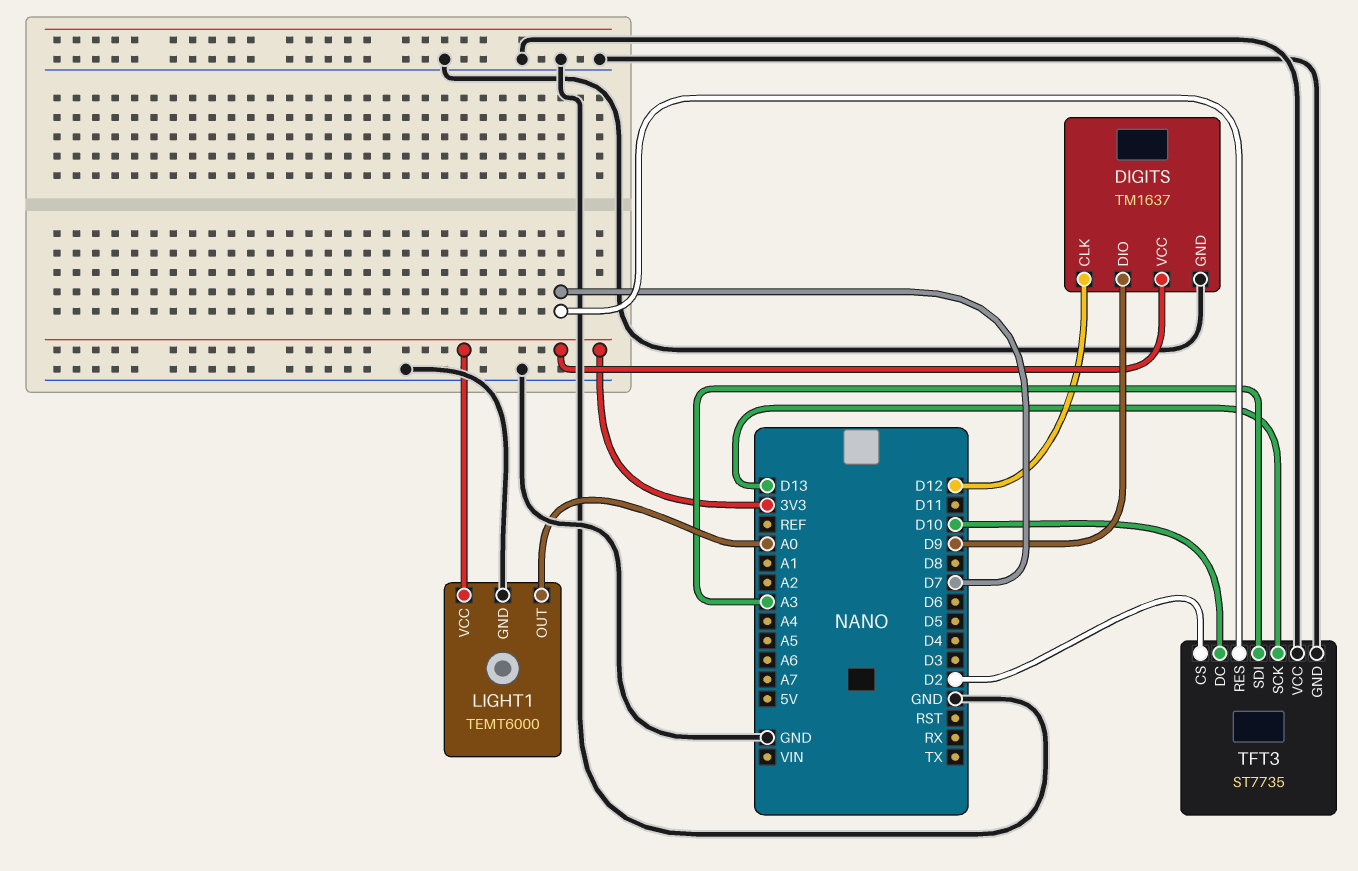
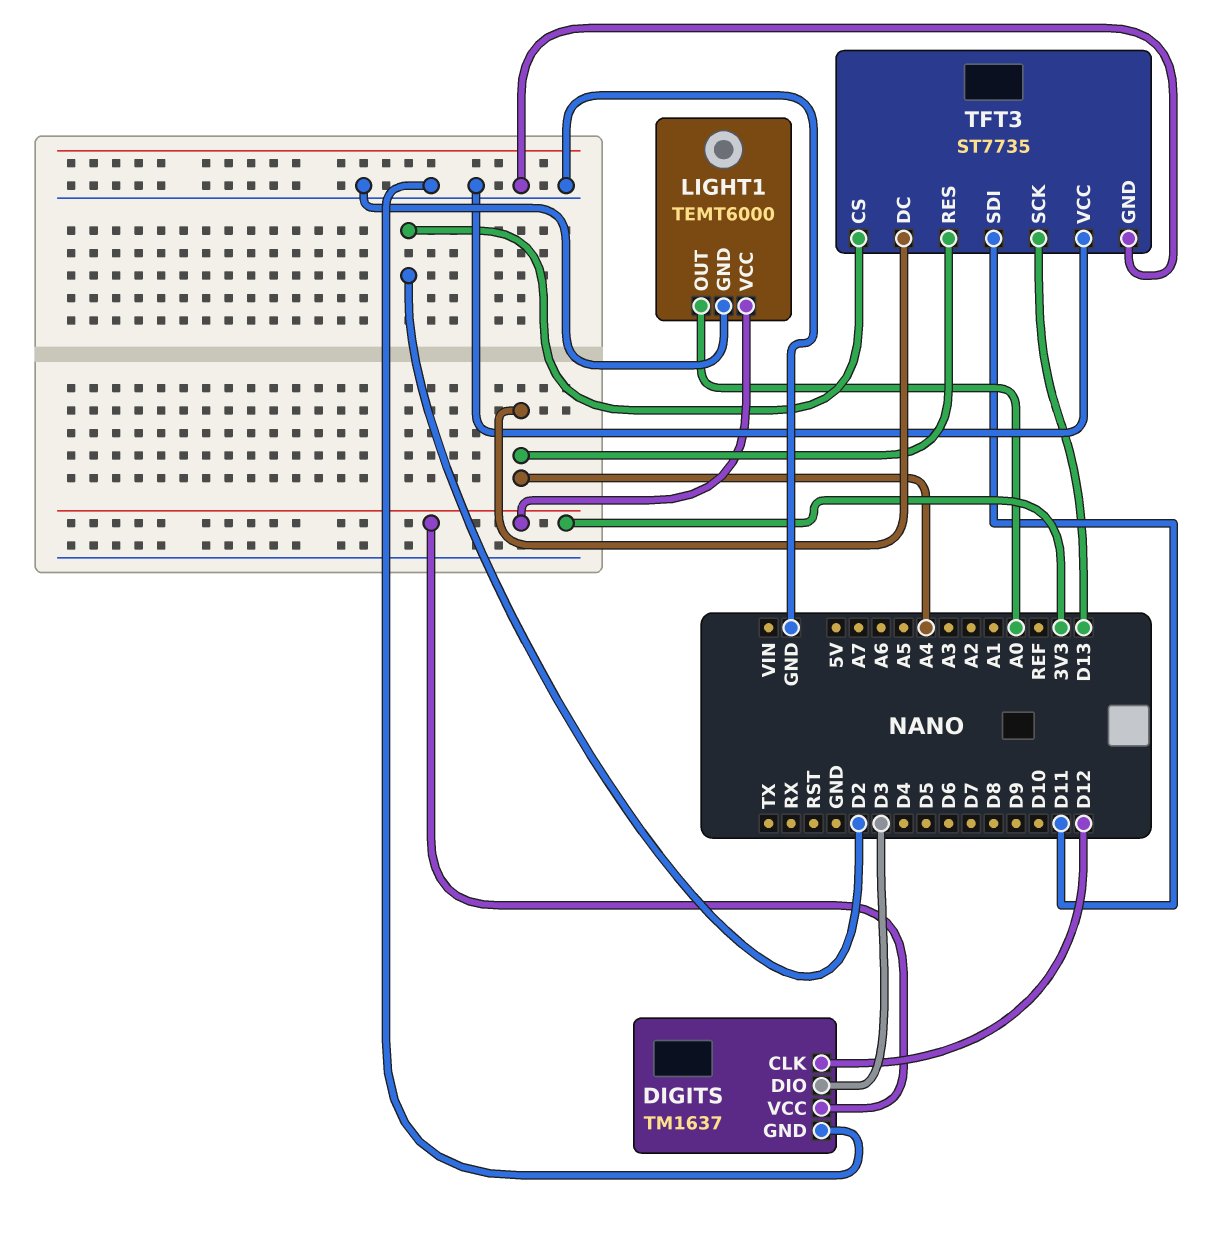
DIGITS pin DIO: D9 -> D3
TFT3 pin DC: D10 -> A4
TFT3 pin RES: D7 -> A4
TFT3 pin SDI: A3 -> D11

